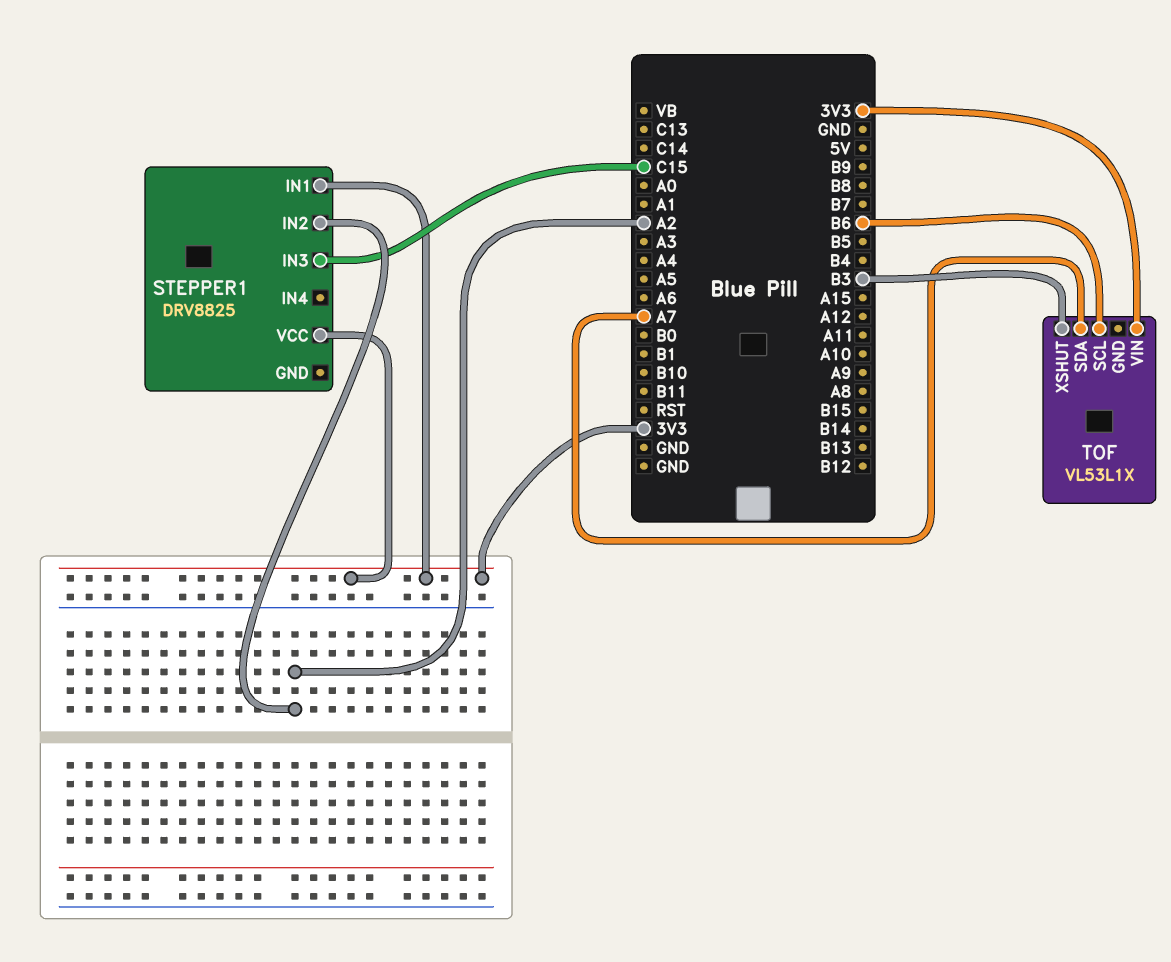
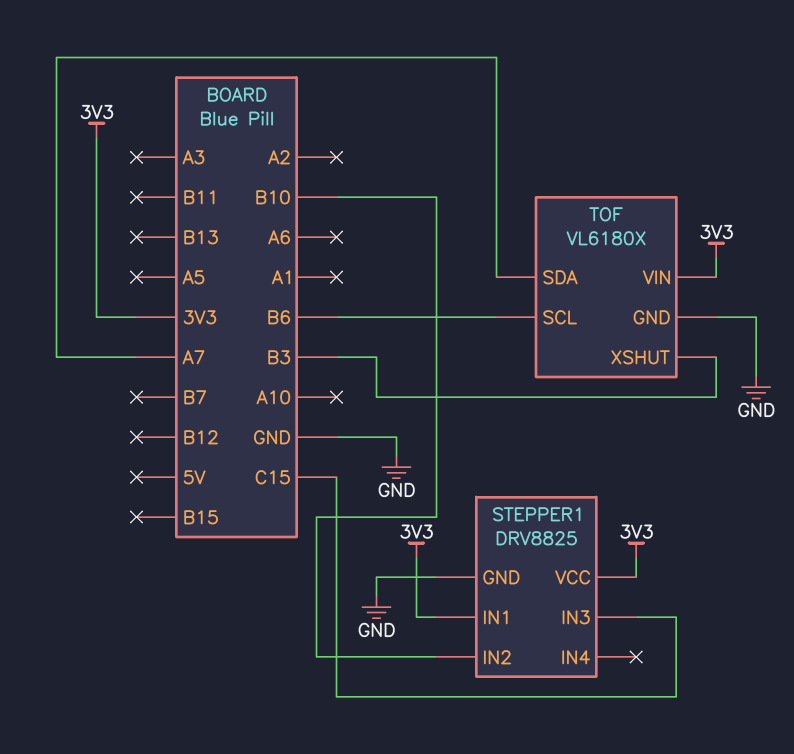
STEPPER1 pin GND: none -> GND
STEPPER1 pin IN2: A2 -> B10
TOF: VL53L1X -> VL6180X
TOF pin GND: none -> GND

